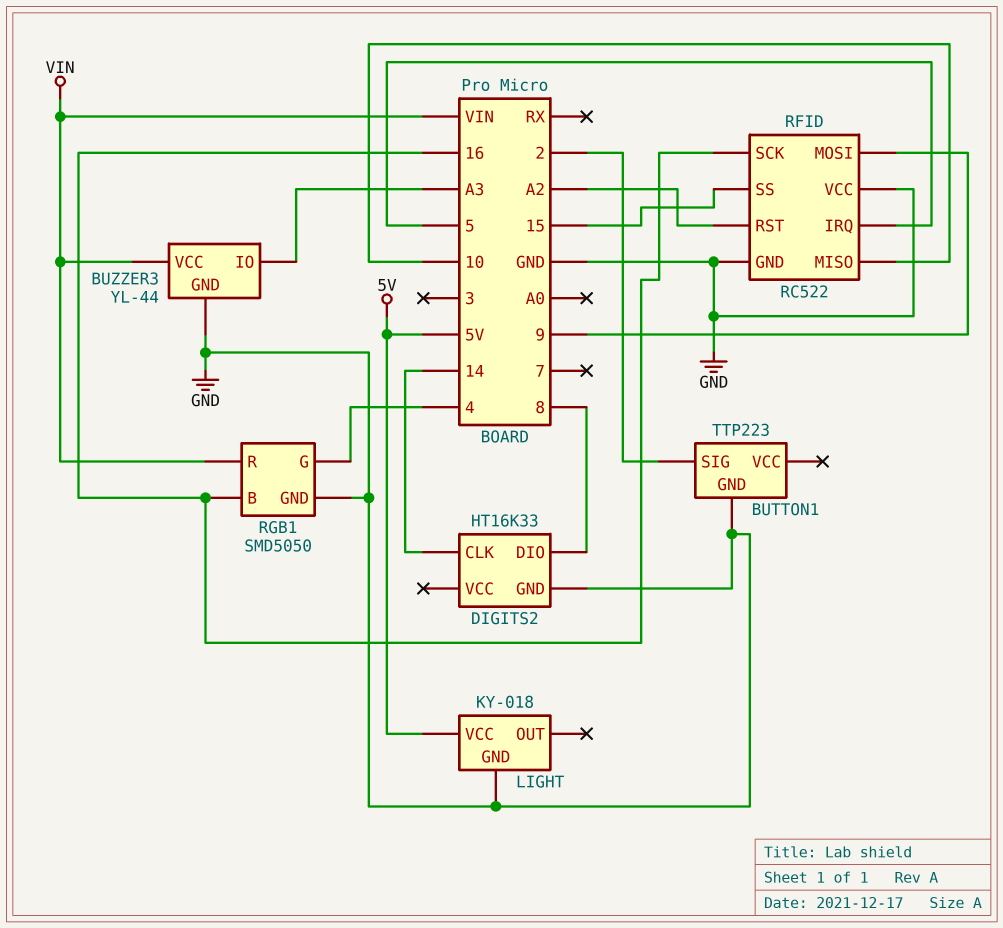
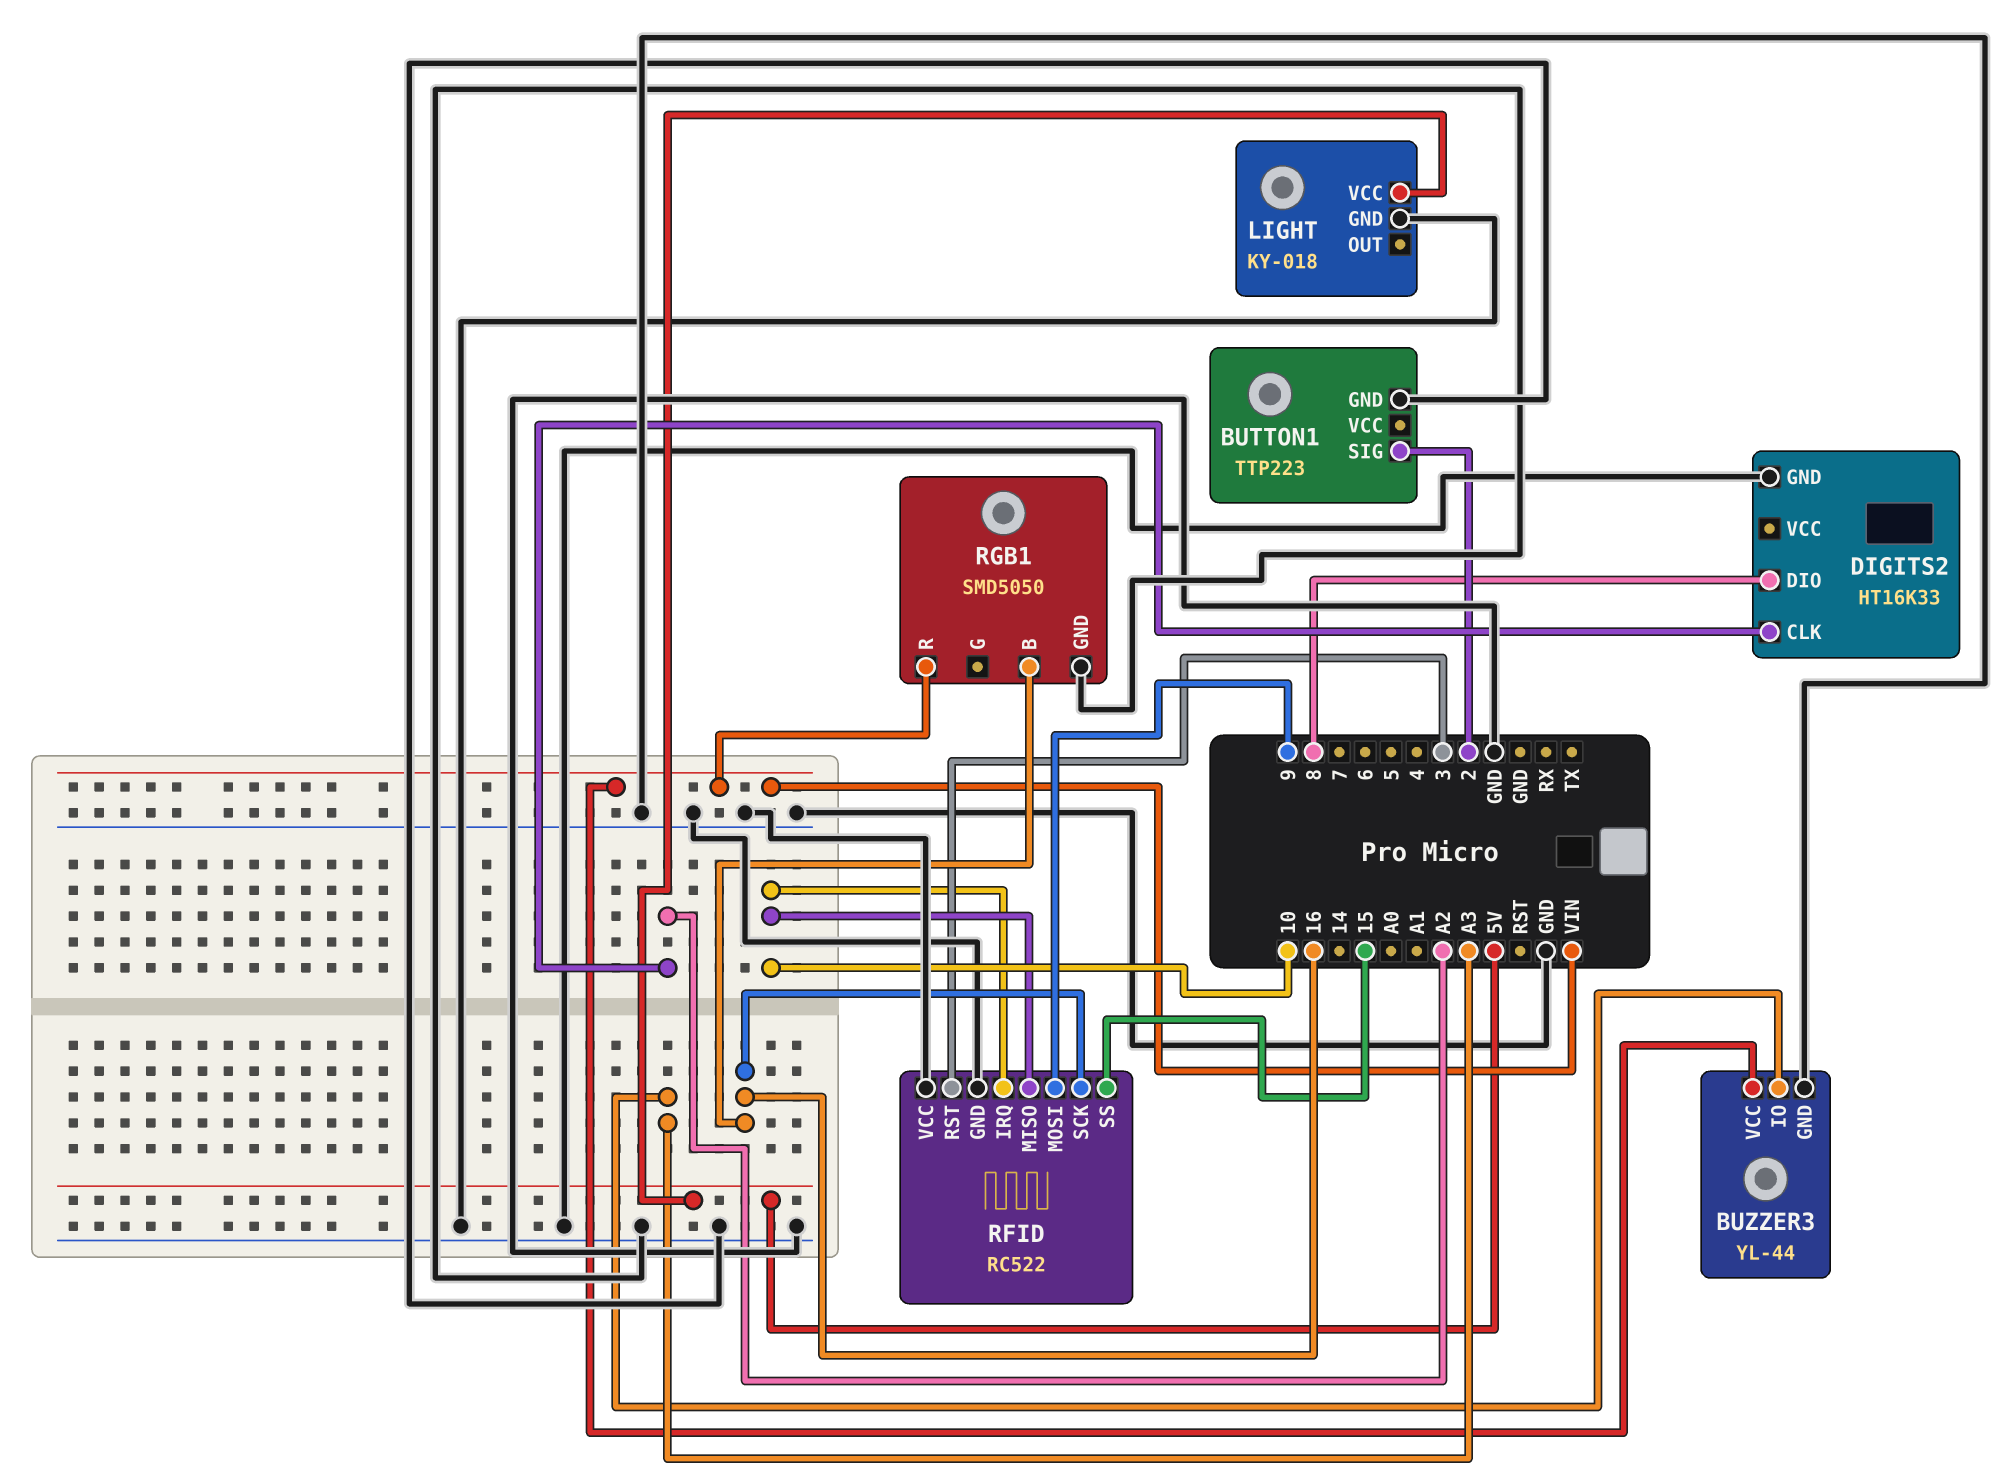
DIGITS2 pin CLK: 14 -> A2
RFID pin IRQ: 5 -> 10
RFID pin RST: A2 -> 3
RGB1 pin G: 4 -> none

